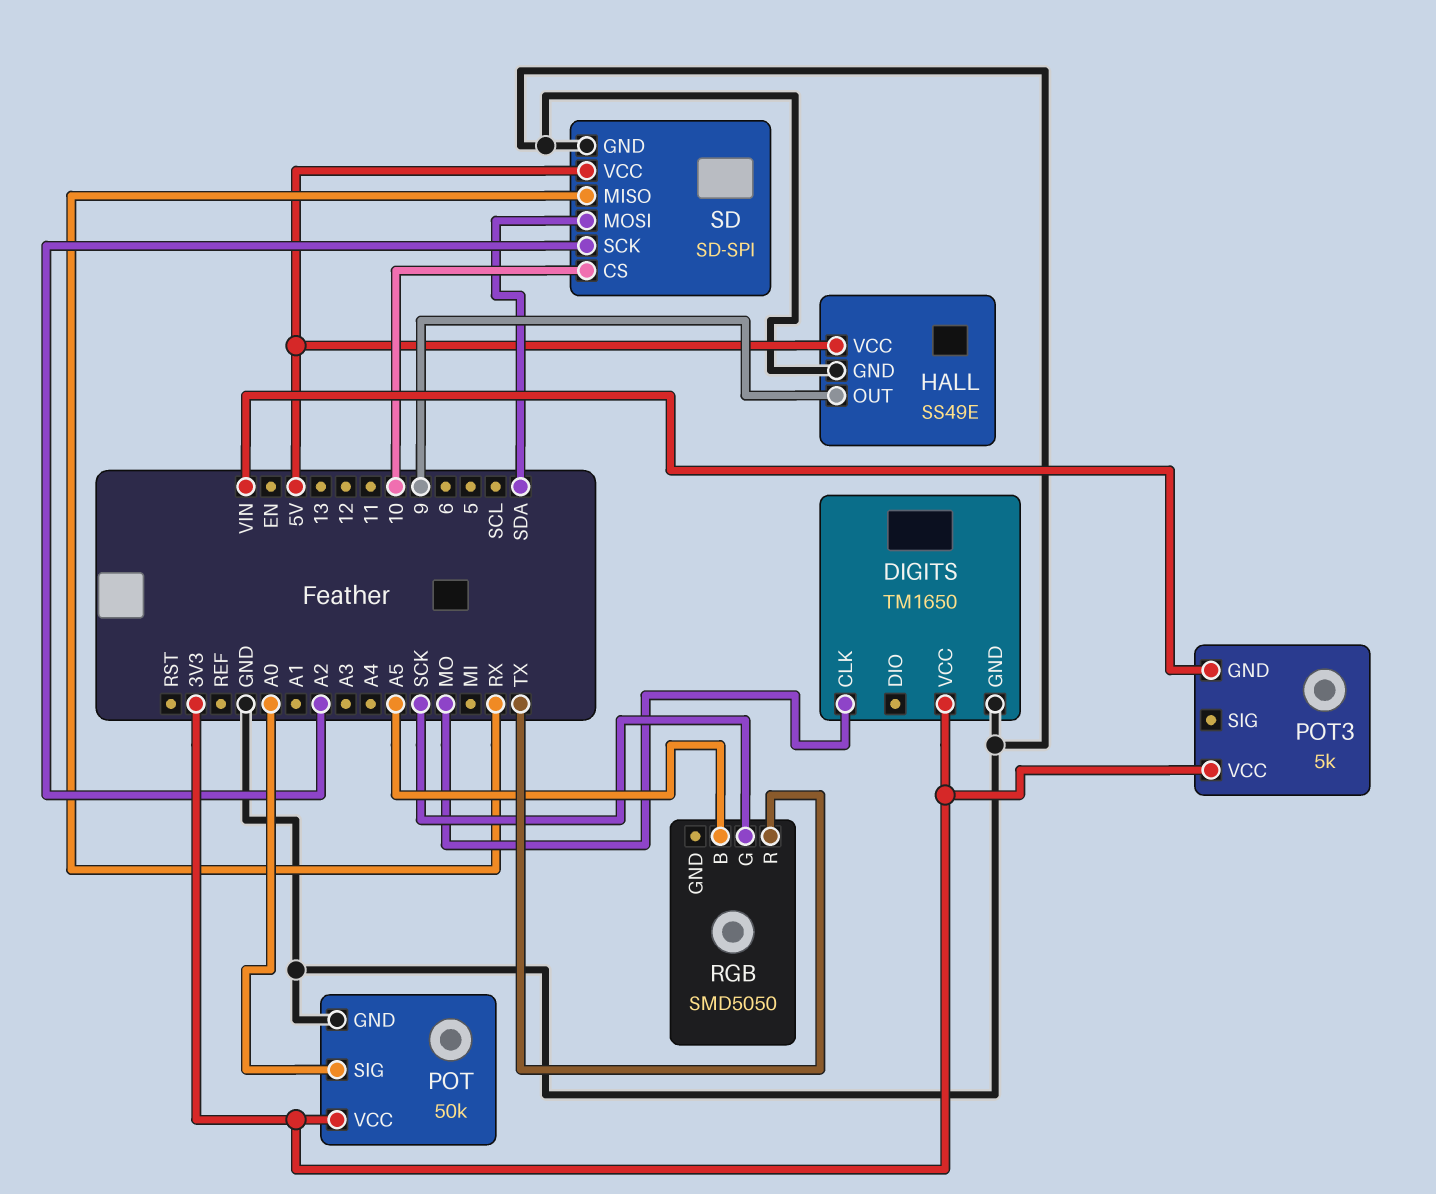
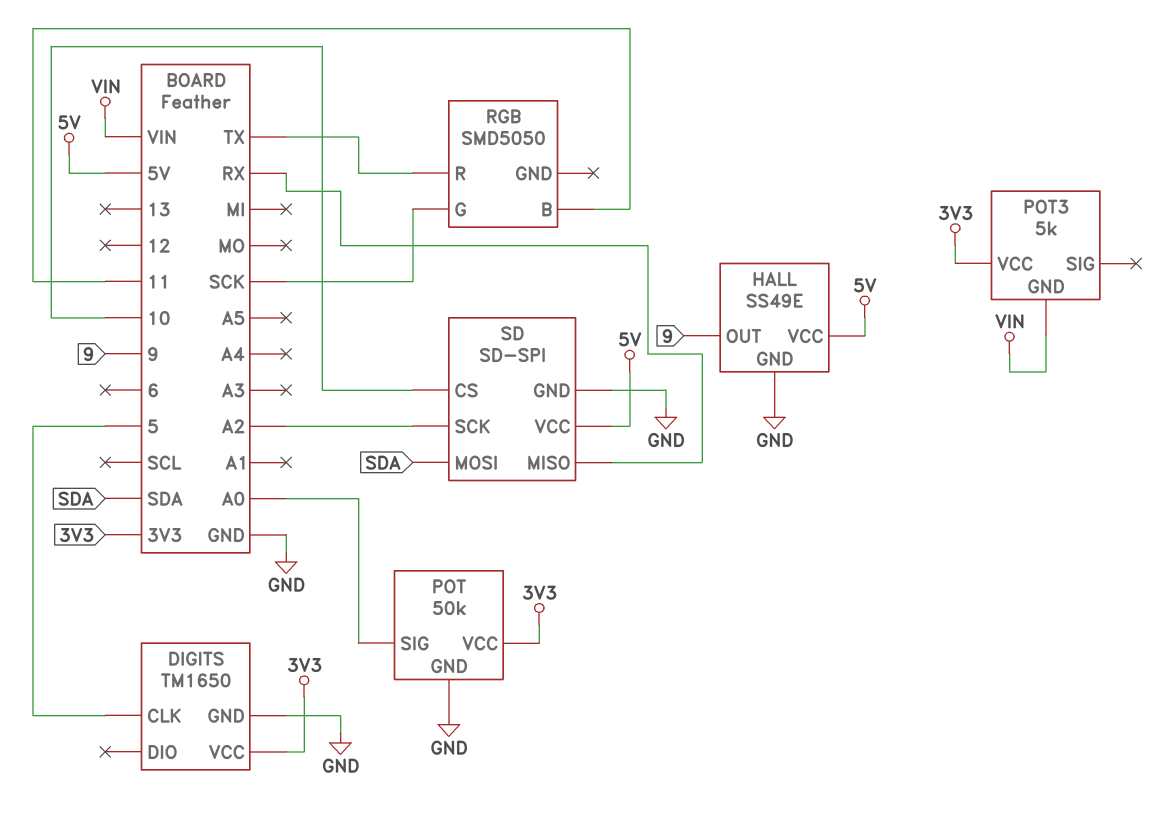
DIGITS pin CLK: MO -> 5
RGB pin B: A5 -> 11

